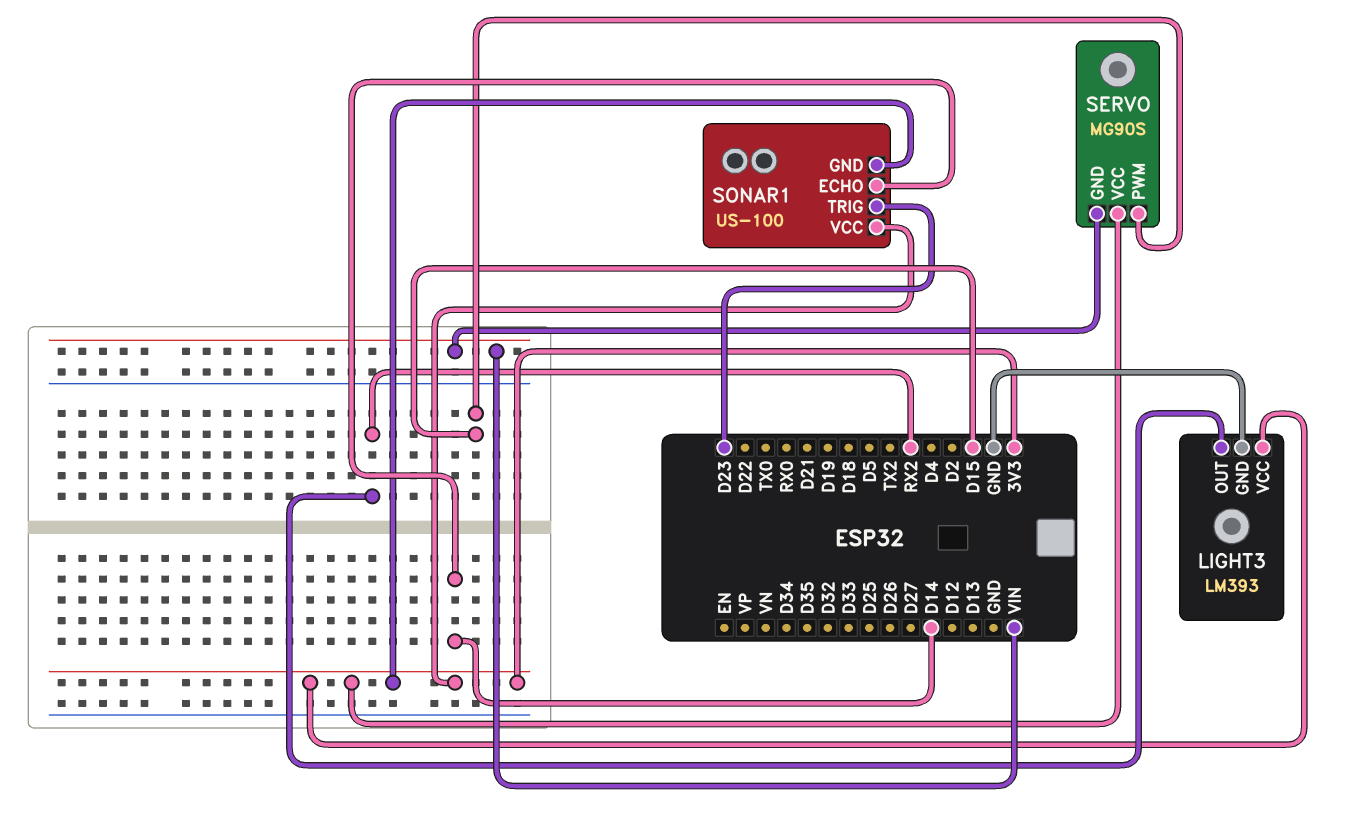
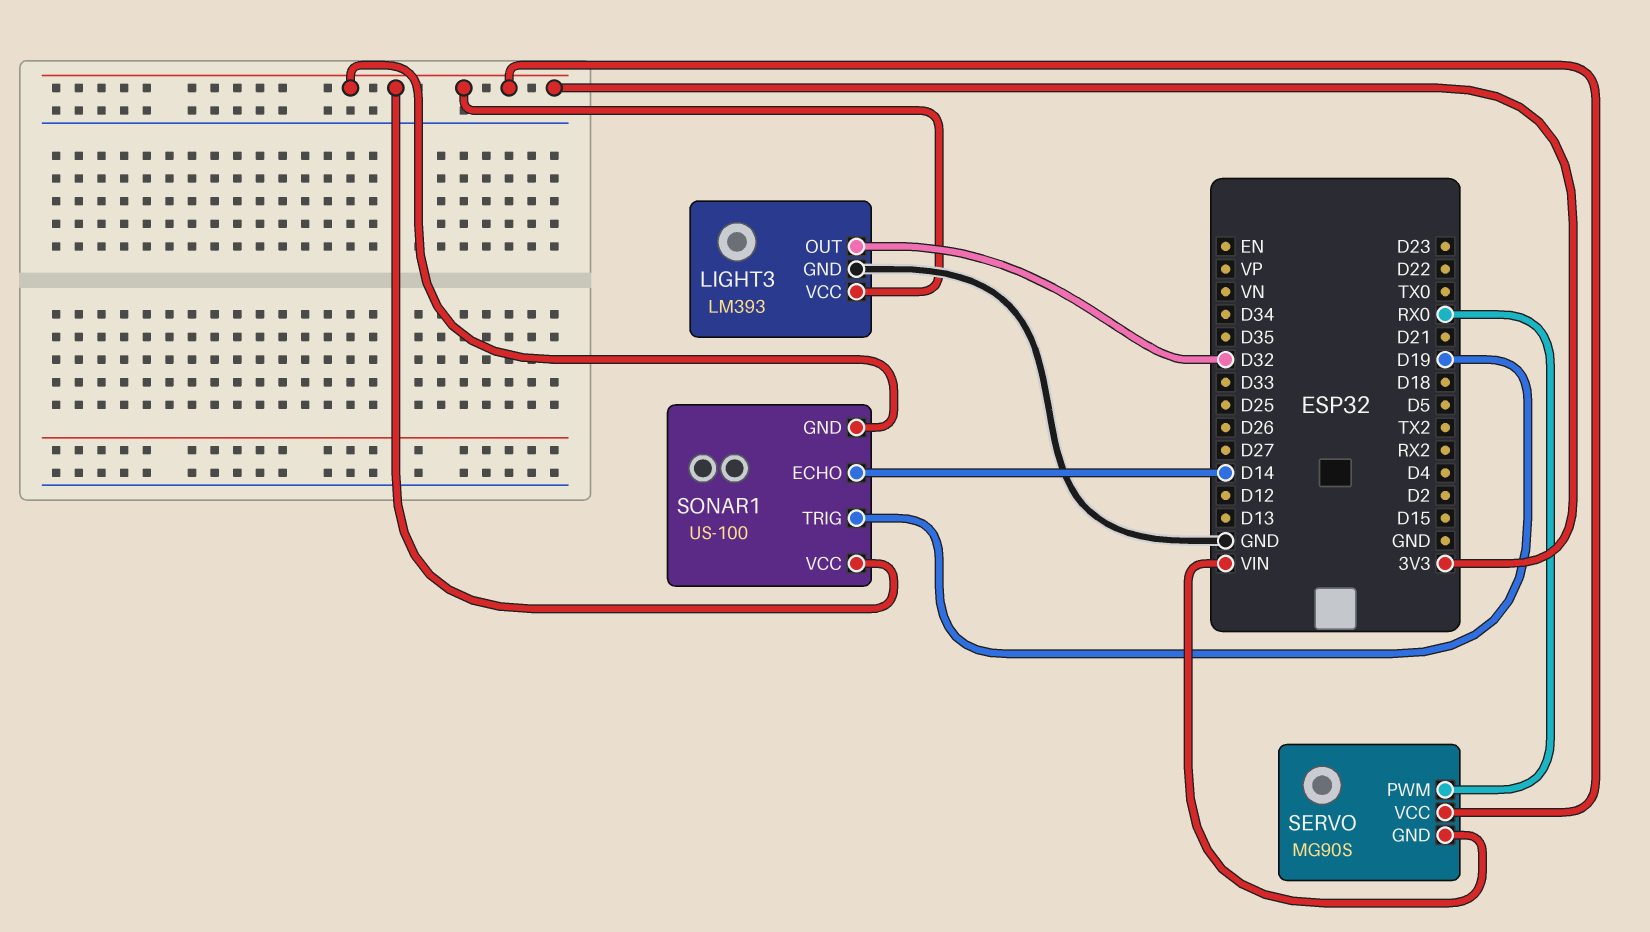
LIGHT3 pin OUT: RX2 -> D32
SERVO pin PWM: D15 -> RX0
SONAR1 pin TRIG: D23 -> D19

